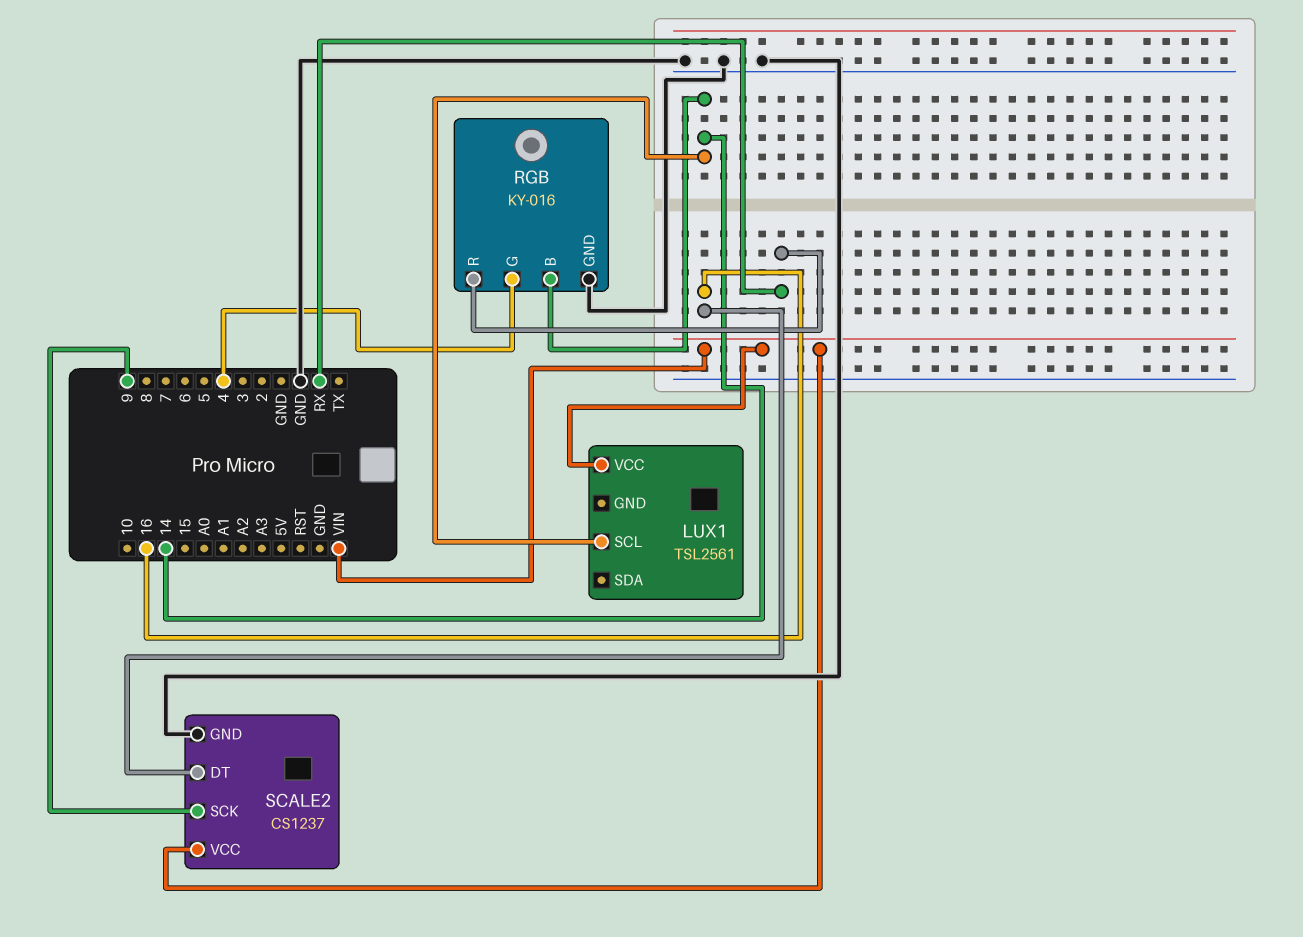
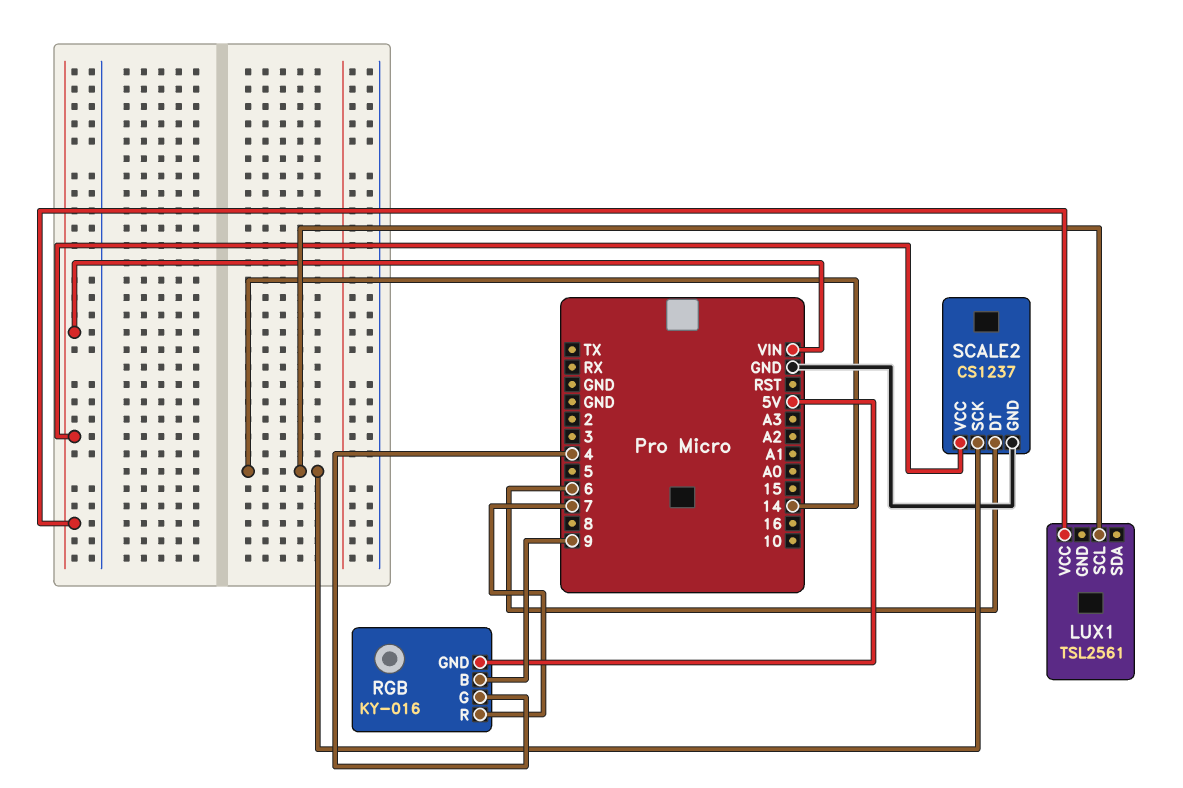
RGB pin B: 14 -> 9
RGB pin GND: GND -> 5V
RGB pin R: RX -> 7
SCALE2 pin DT: 16 -> 6
SCALE2 pin SCK: 9 -> 14

